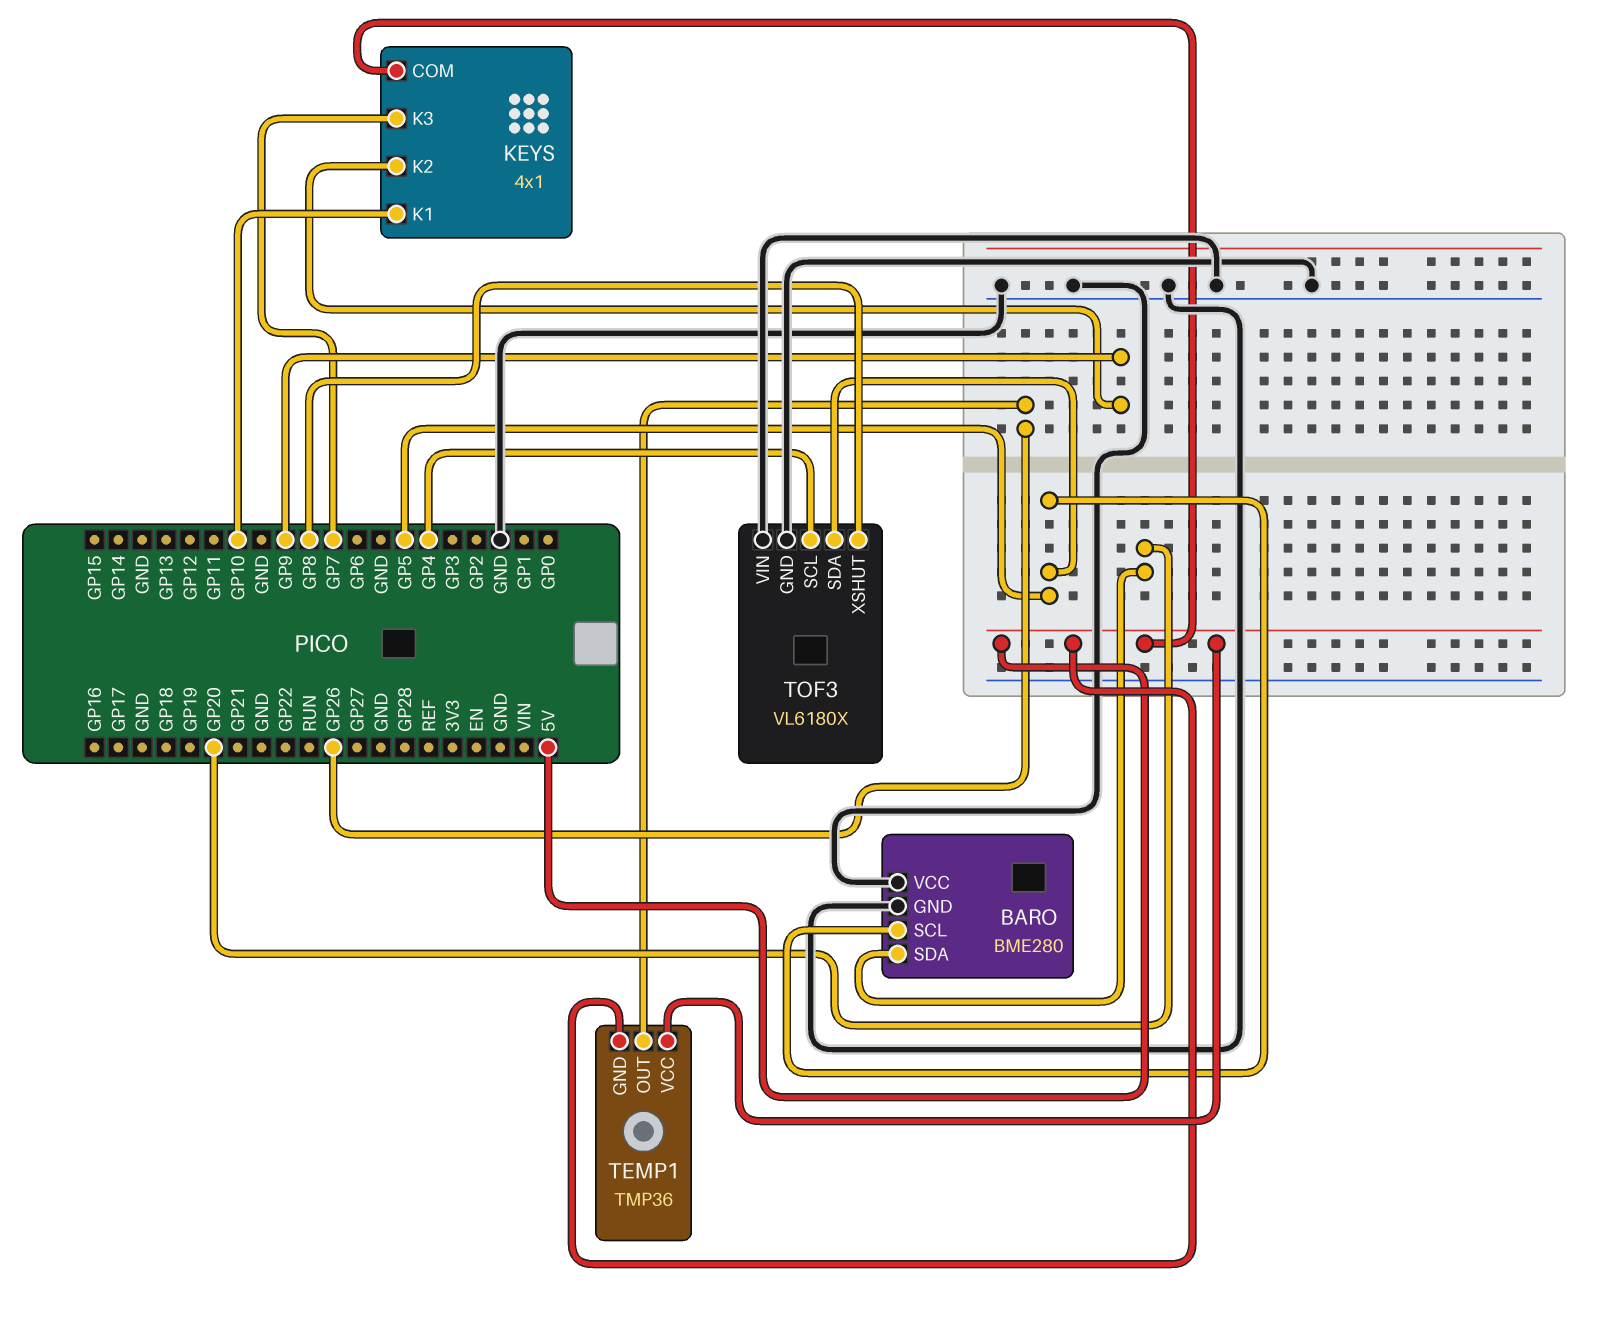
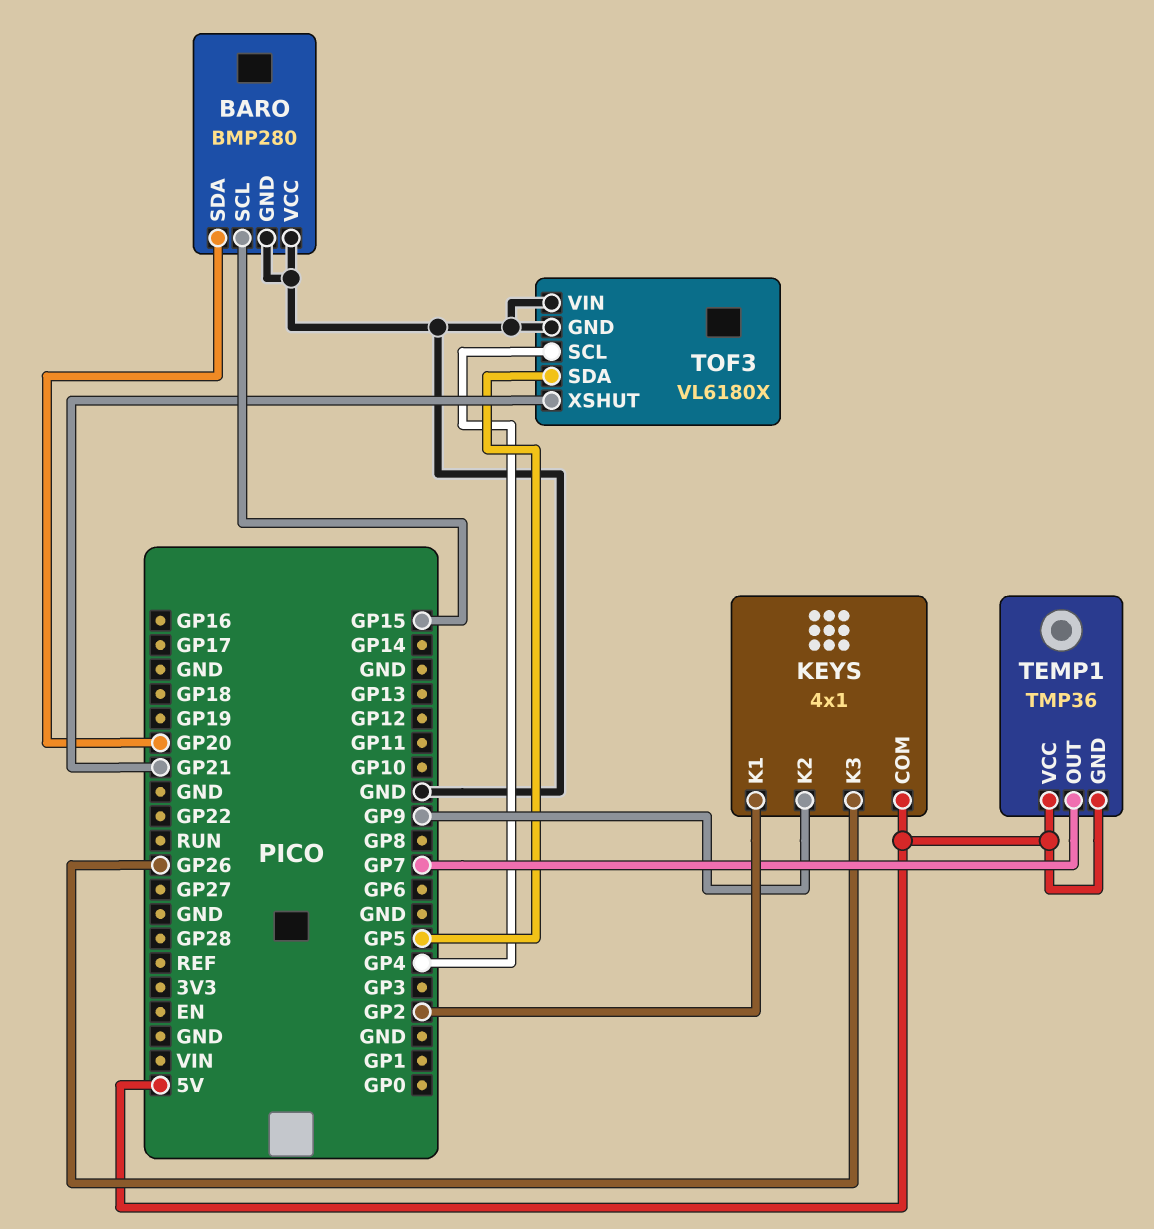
BARO: BME280 -> BMP280
BARO pin SCL: GP5 -> GP15
KEYS pin K1: GP10 -> GP2
KEYS pin K3: GP7 -> GP26
TEMP1 pin OUT: GP26 -> GP7
TOF3 pin XSHUT: GP8 -> GP21

